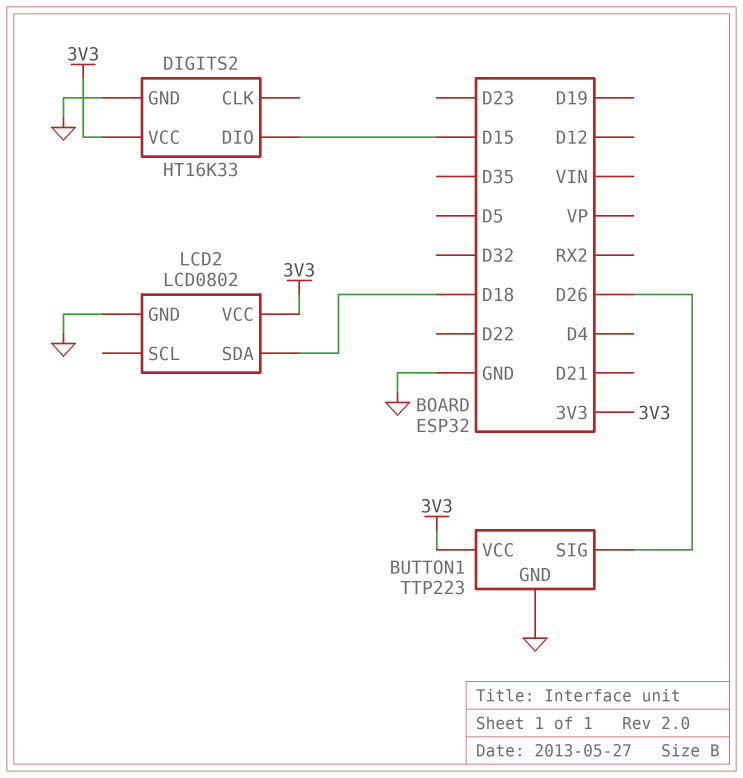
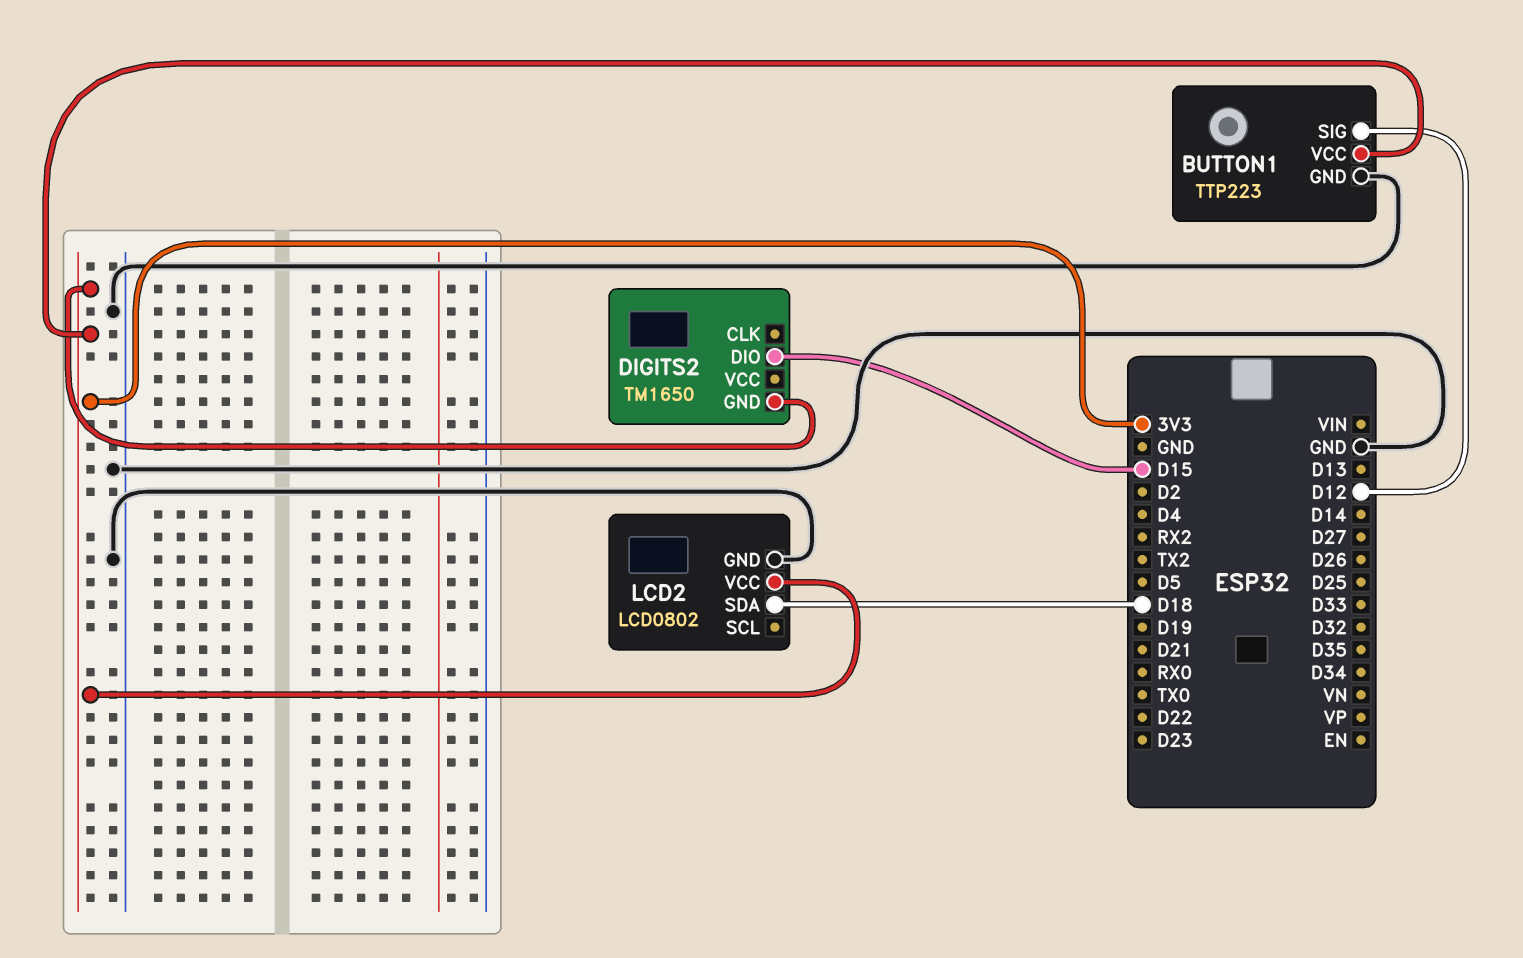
BUTTON1 pin SIG: D26 -> D12
DIGITS2: HT16K33 -> TM1650
DIGITS2 pin GND: GND -> 3V3
DIGITS2 pin VCC: 3V3 -> none

